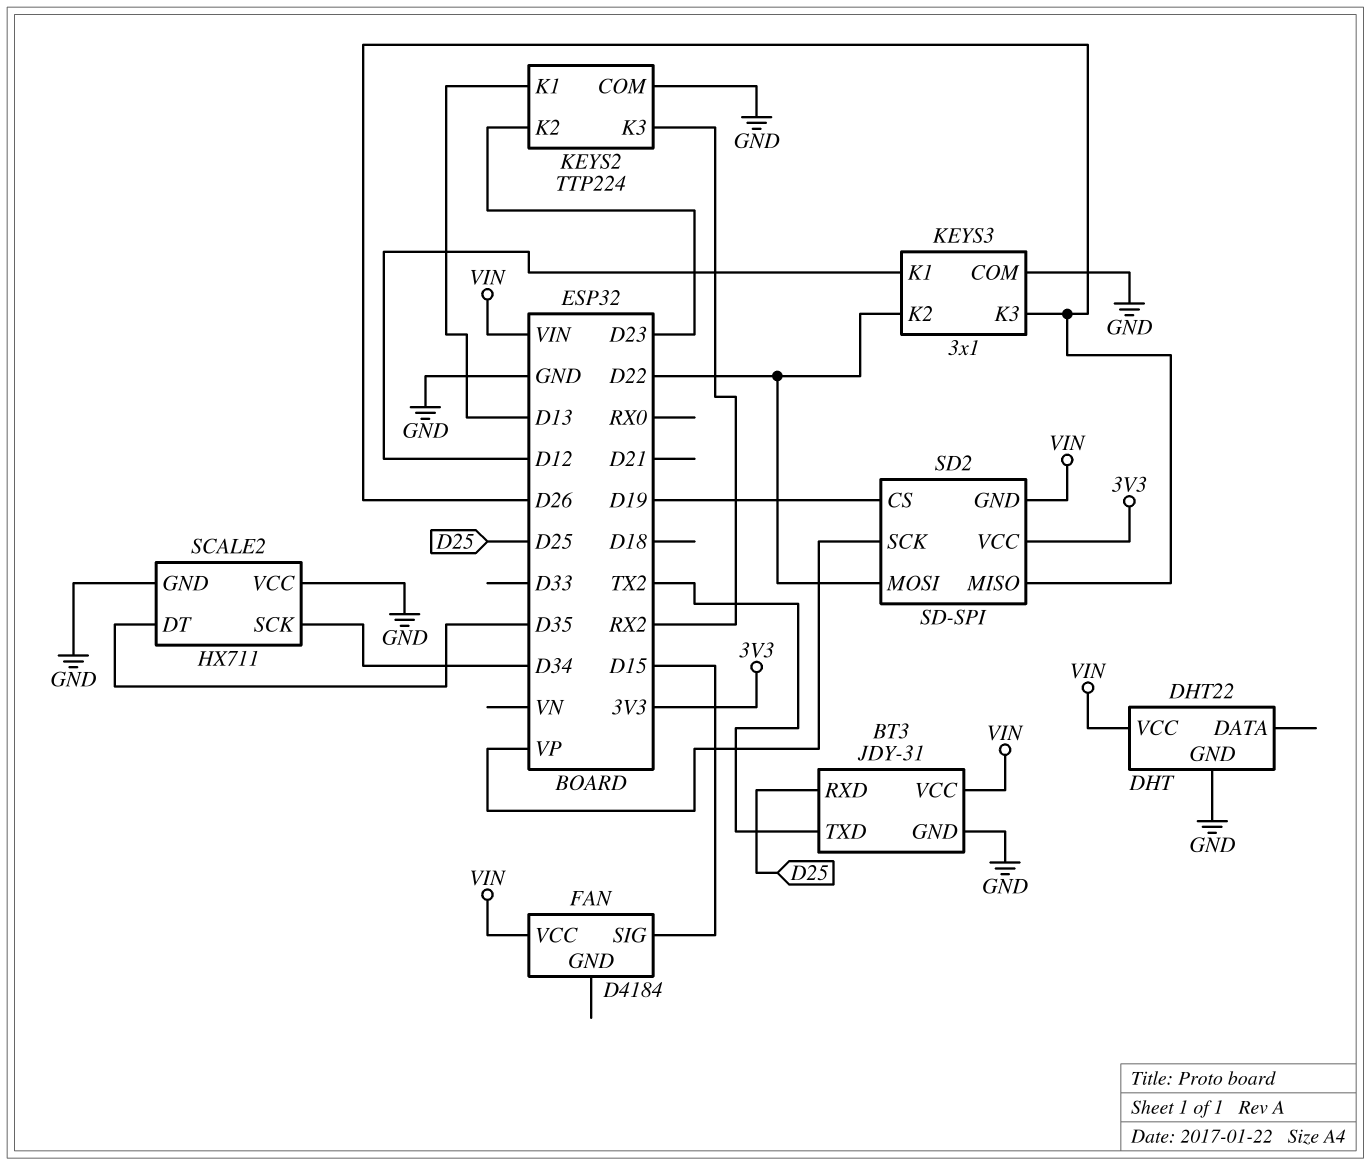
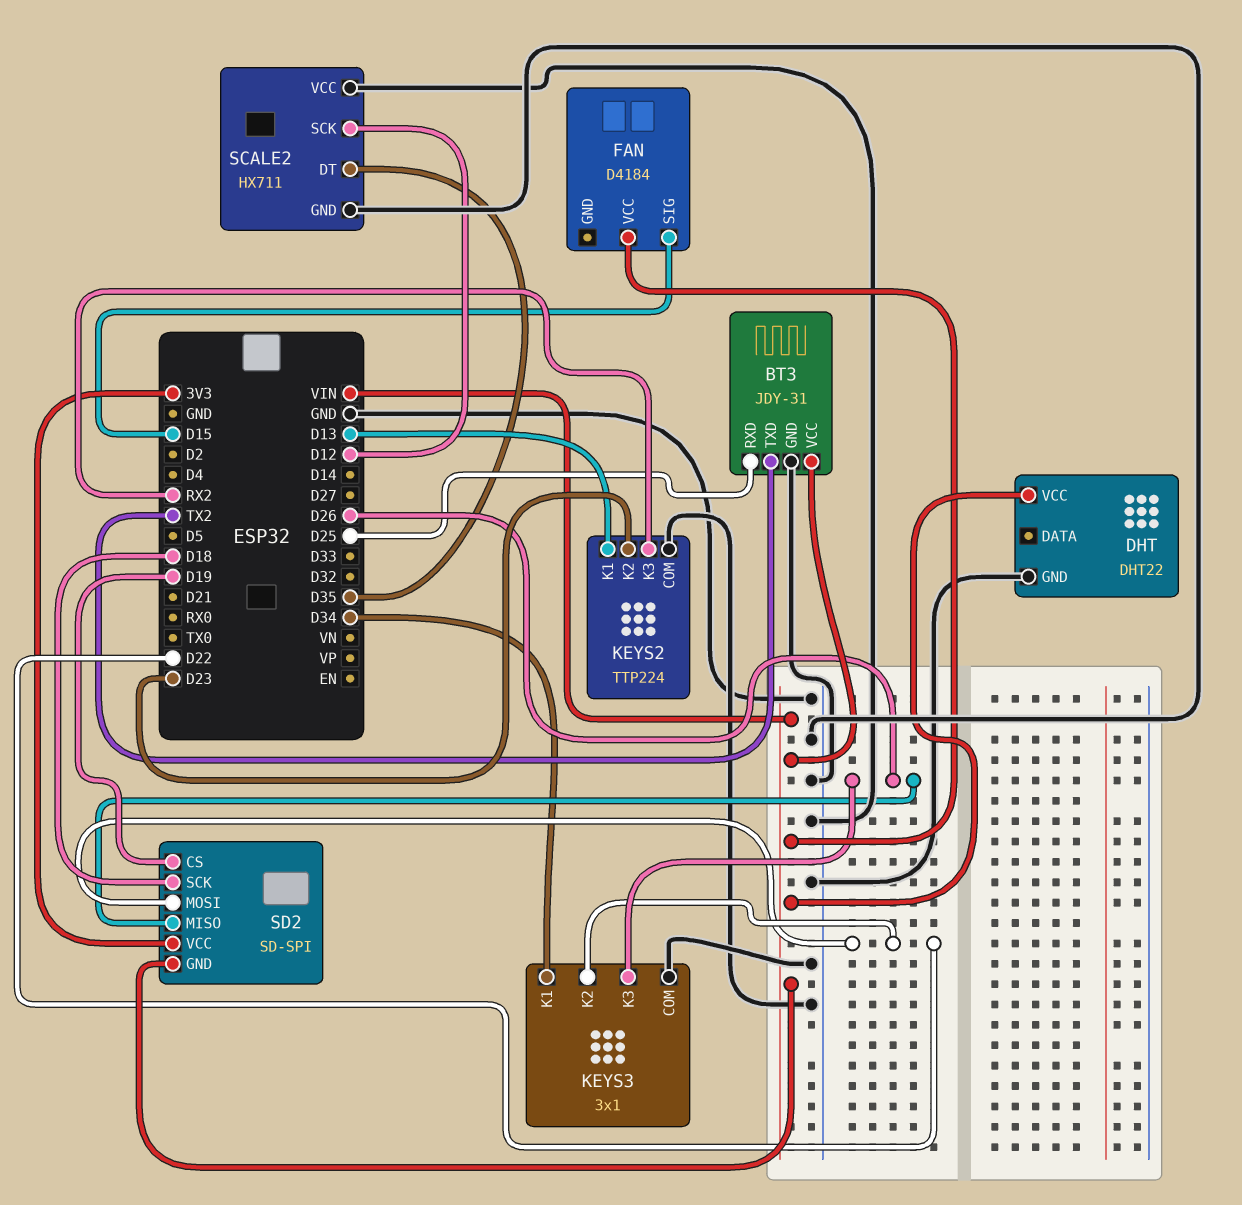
KEYS3 pin K1: D12 -> D34
SCALE2 pin SCK: D34 -> D12
SD2 pin SCK: VP -> D18

